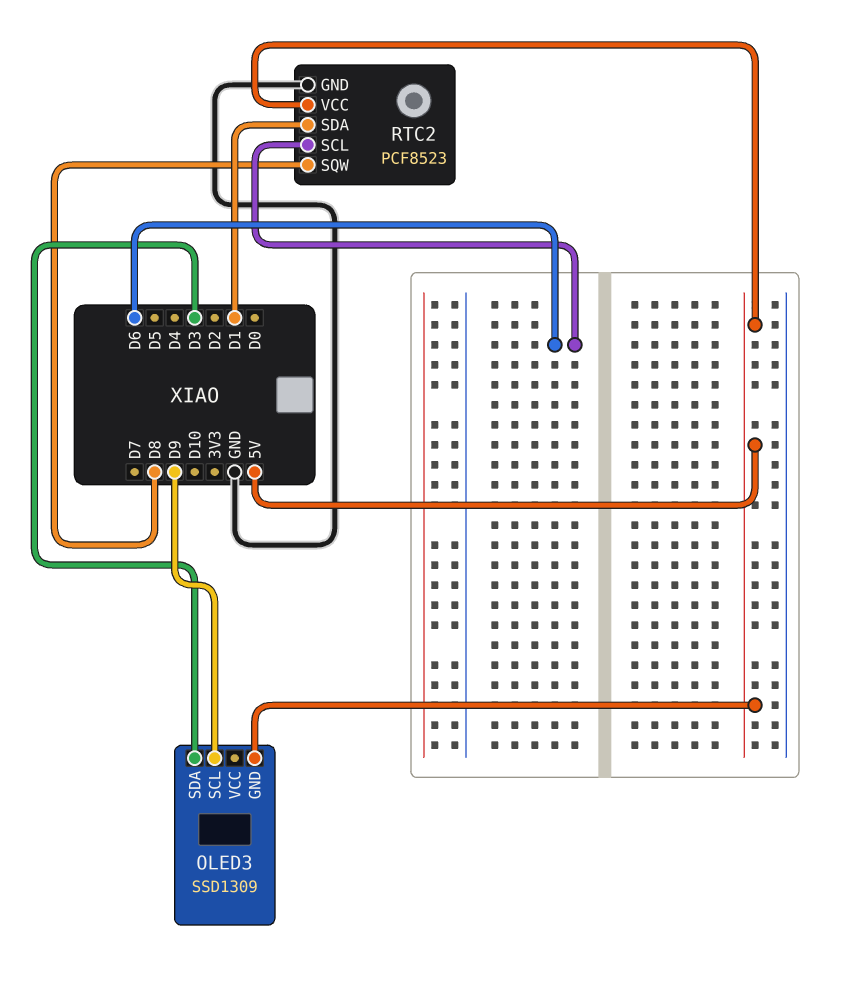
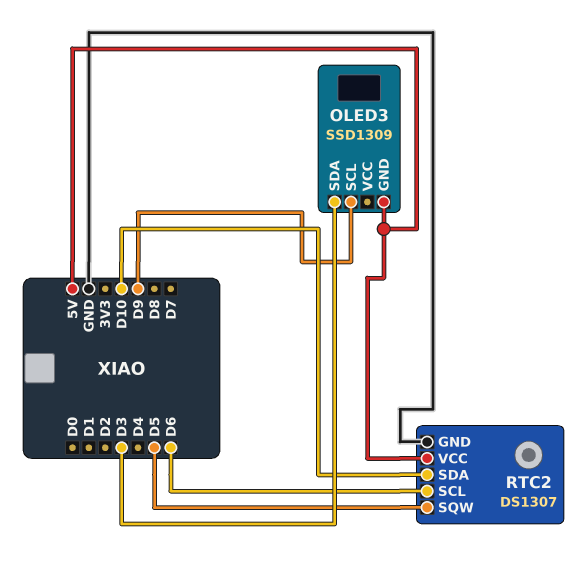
RTC2: PCF8523 -> DS1307
RTC2 pin SDA: D1 -> D10
RTC2 pin SQW: D8 -> D5

